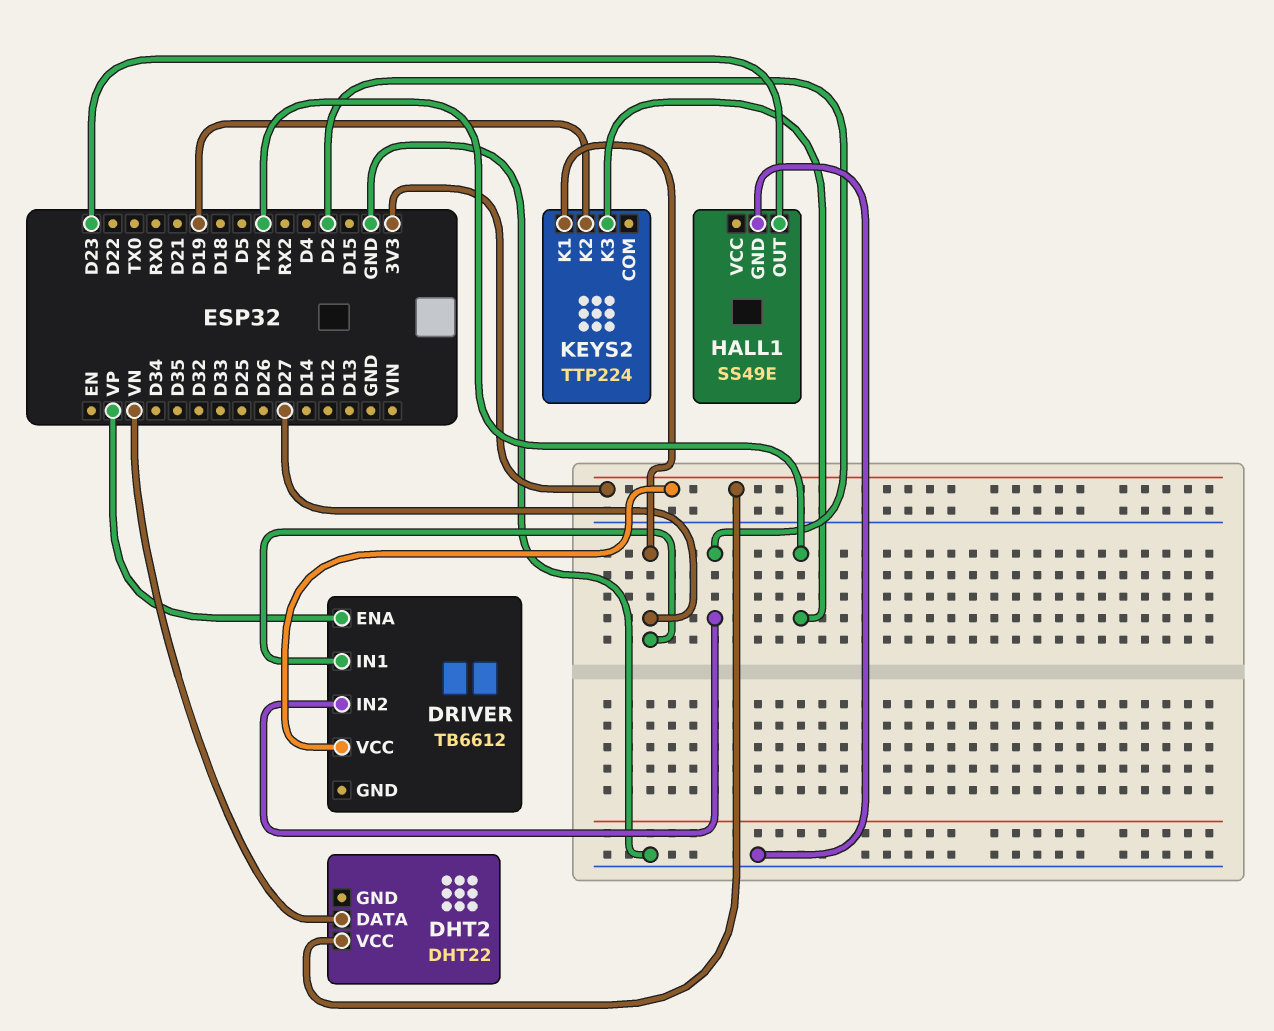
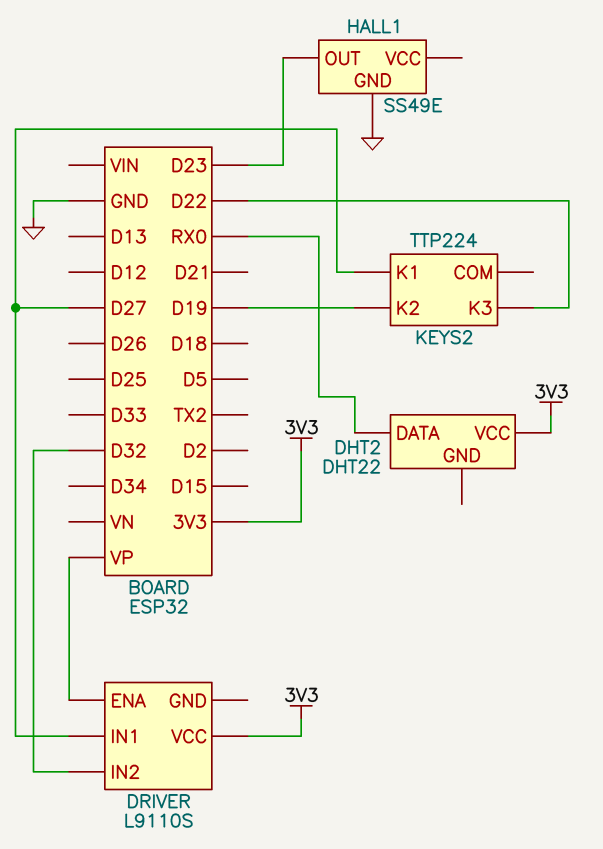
DHT2 pin DATA: VN -> RX0
DRIVER: TB6612 -> L9110S
DRIVER pin IN2: D2 -> D32
KEYS2 pin K3: TX2 -> D22

